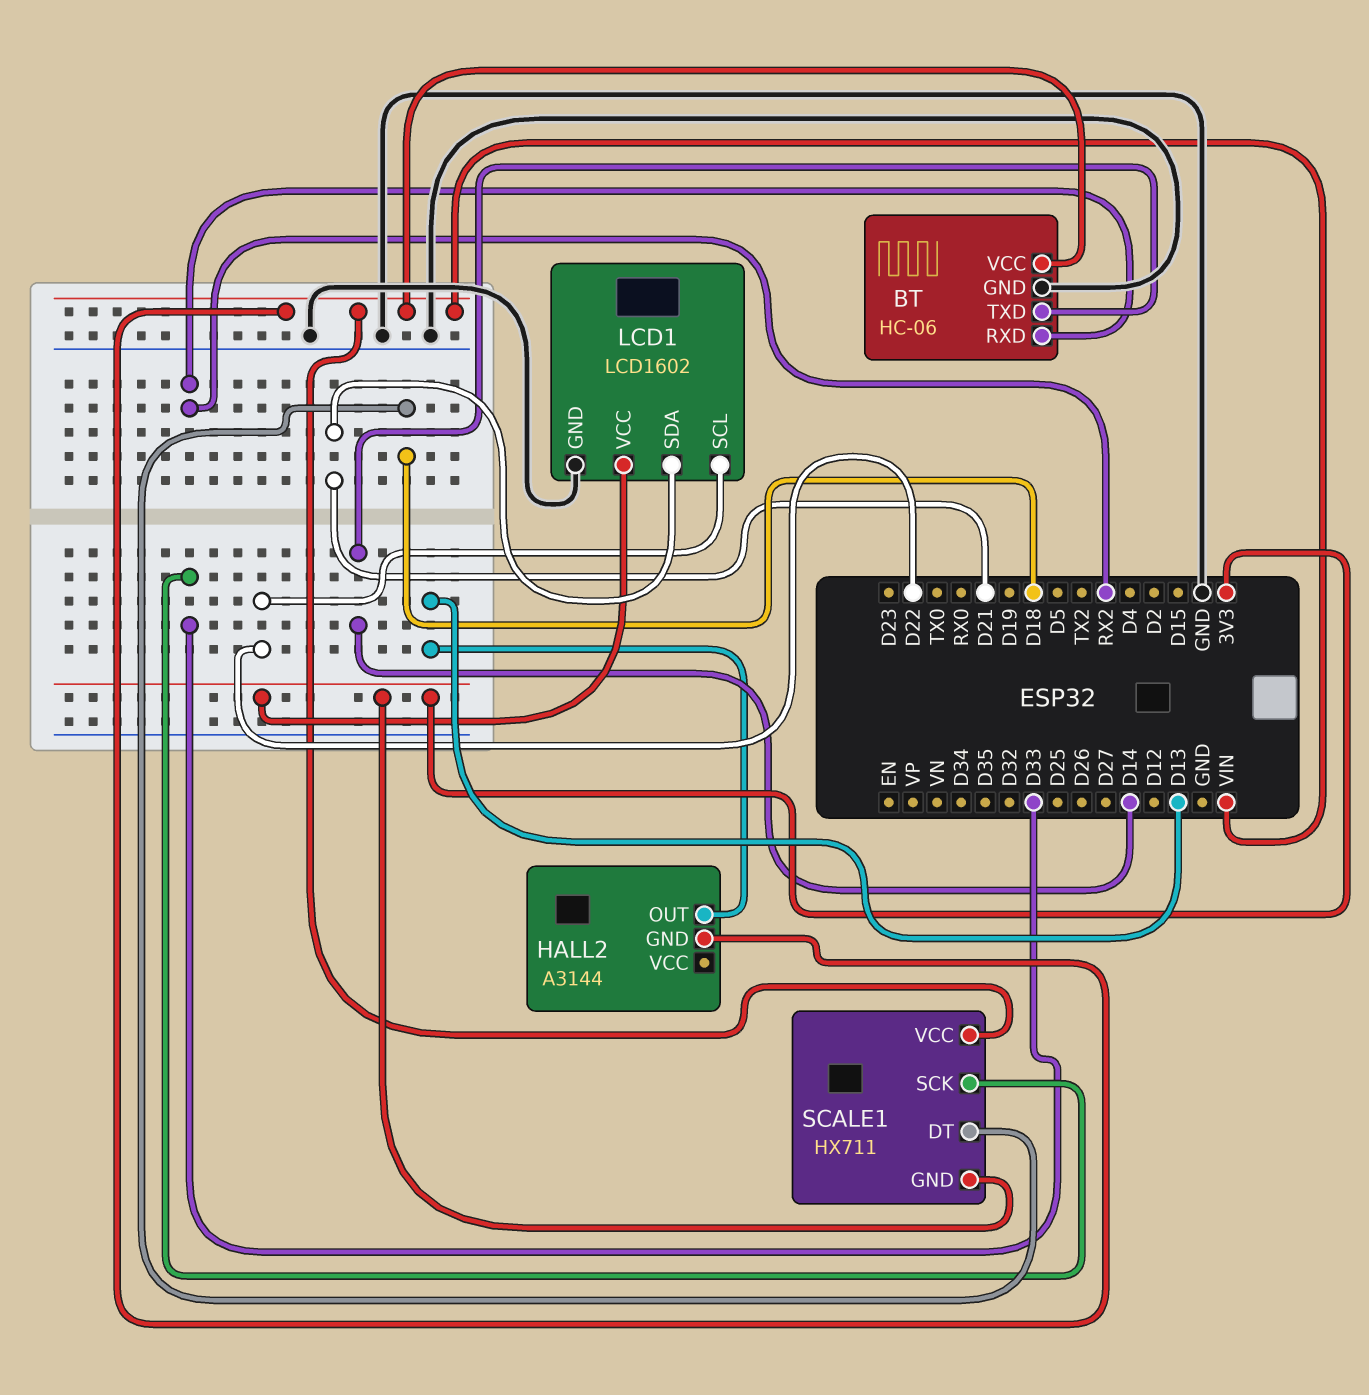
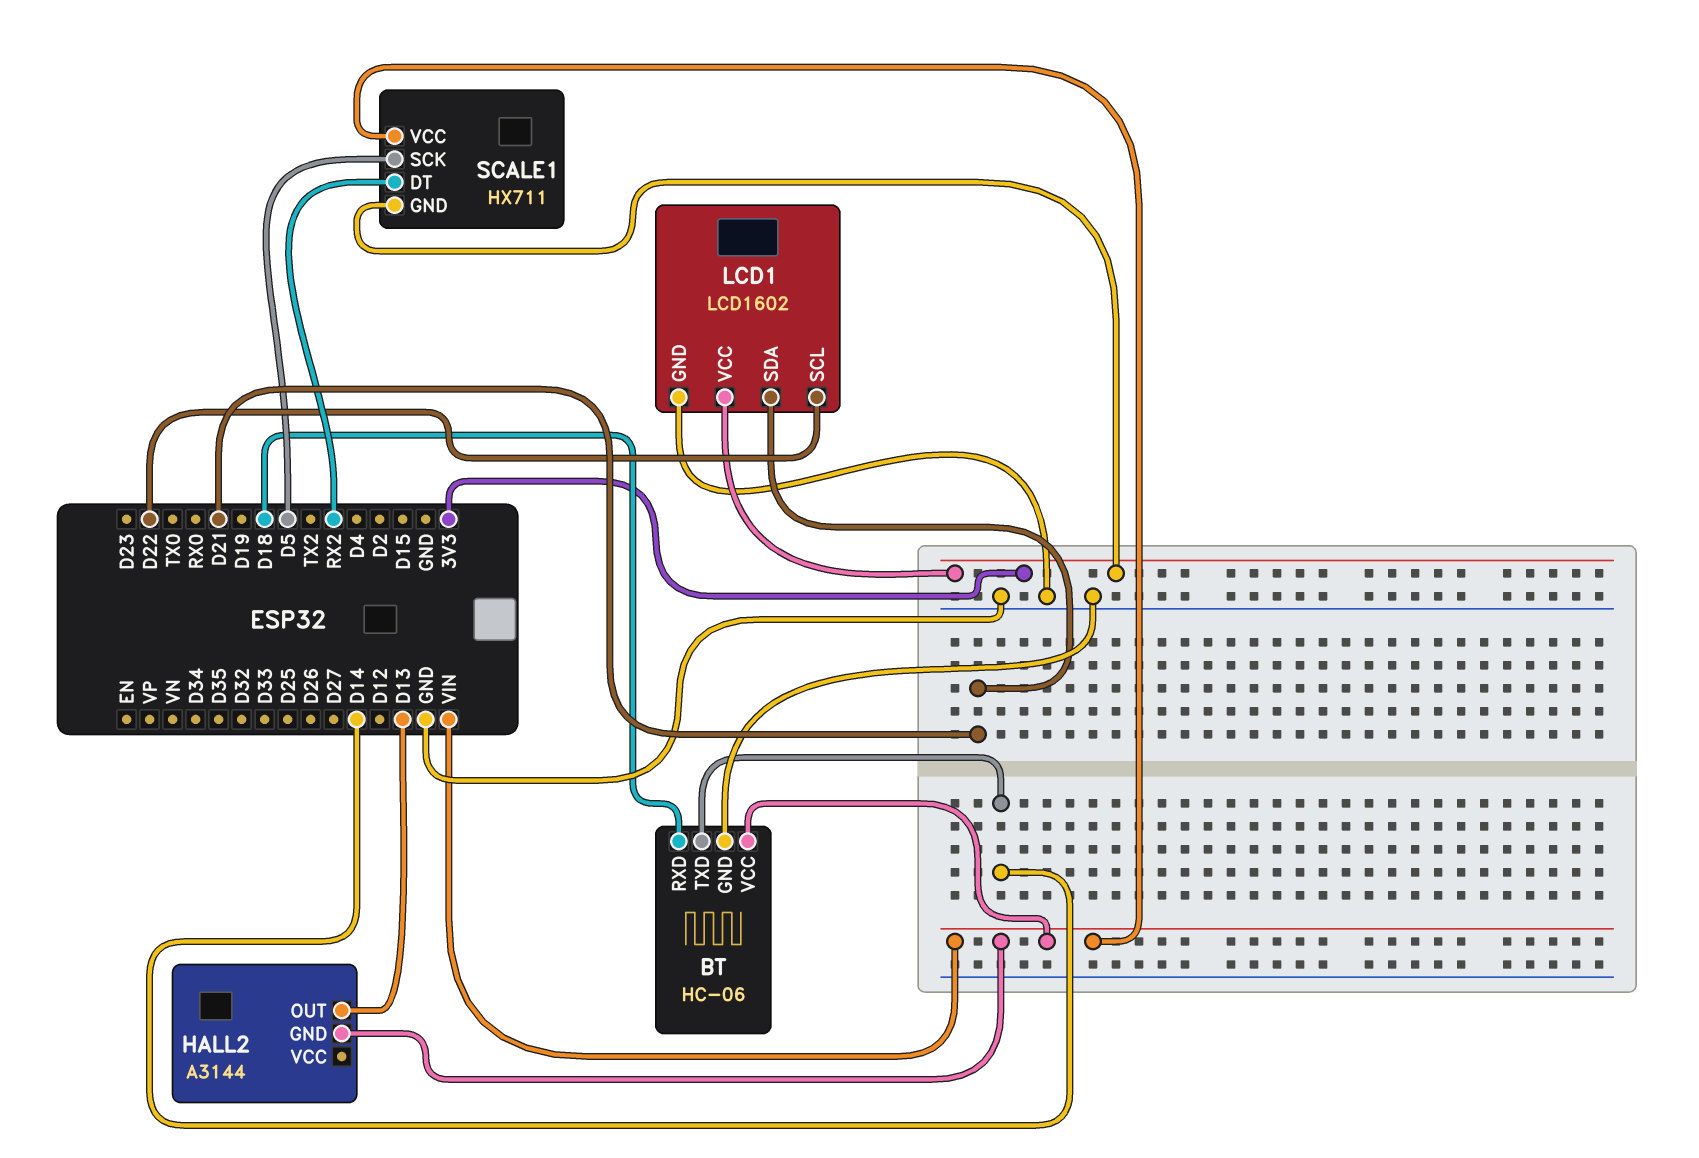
BT pin RXD: RX2 -> D18
SCALE1 pin DT: D18 -> RX2
SCALE1 pin SCK: D33 -> D5

